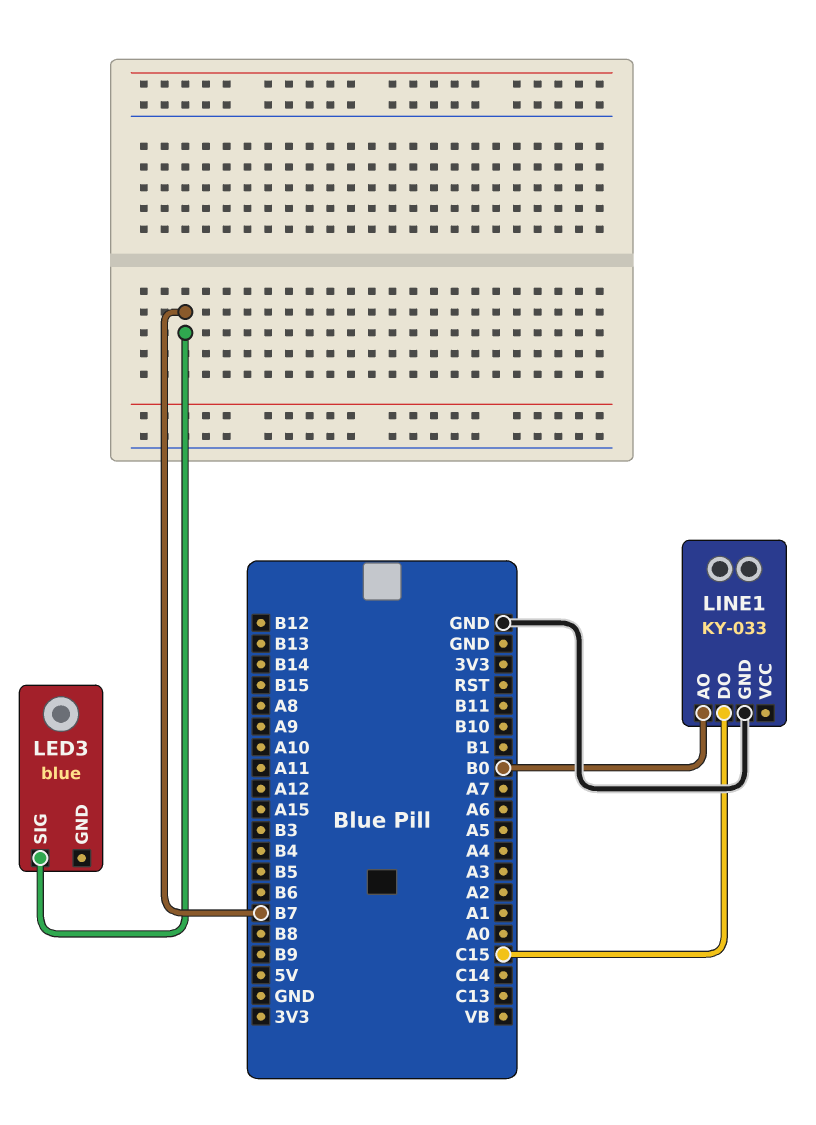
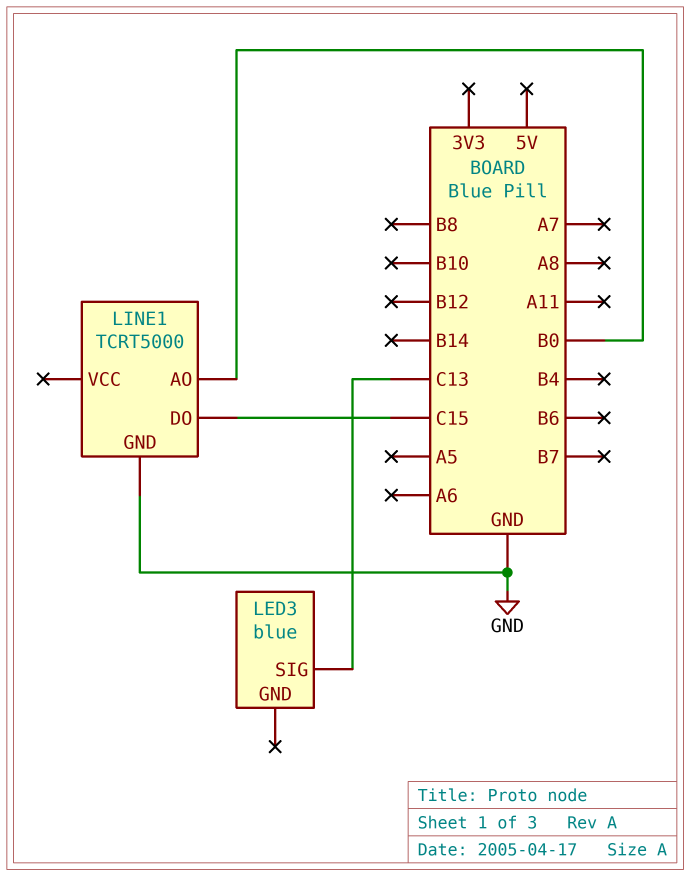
LED3 pin SIG: B7 -> C13
LINE1: KY-033 -> TCRT5000

